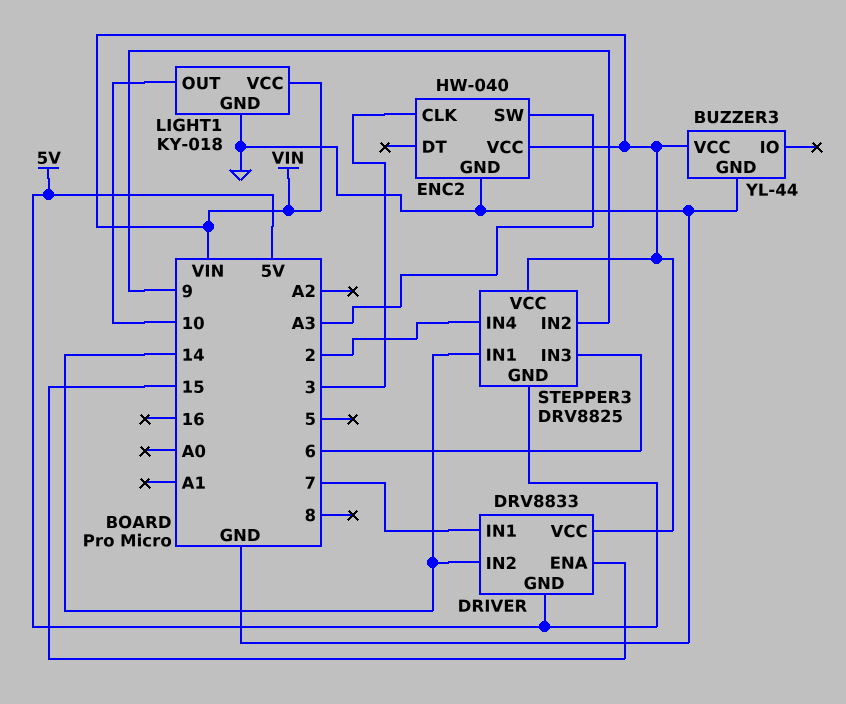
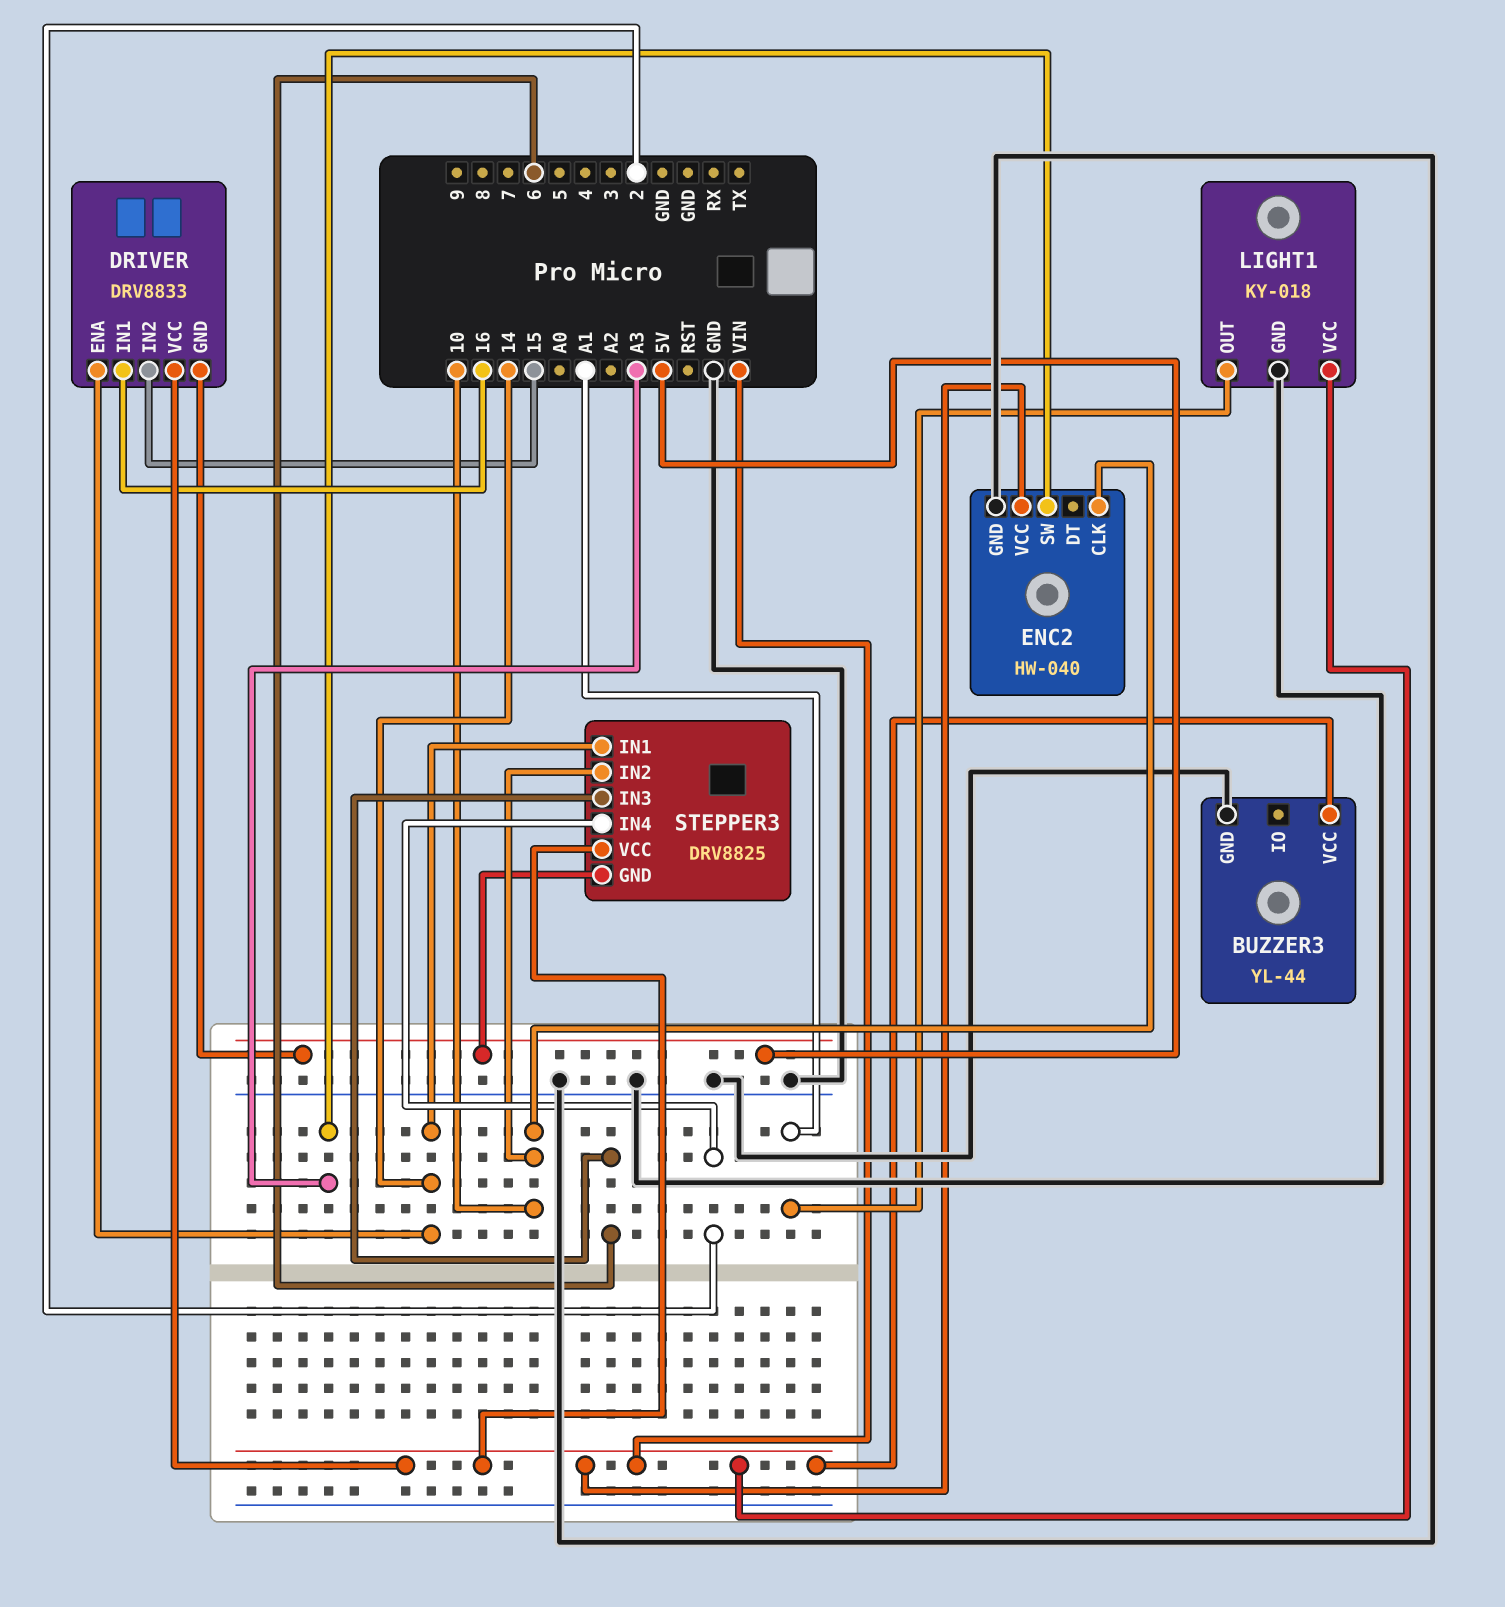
DRIVER pin ENA: 15 -> 14
DRIVER pin IN1: 7 -> 16
DRIVER pin IN2: 14 -> 15
ENC2 pin CLK: 3 -> 10
LIGHT1 pin OUT: 10 -> A1
STEPPER3 pin IN2: 9 -> 10

